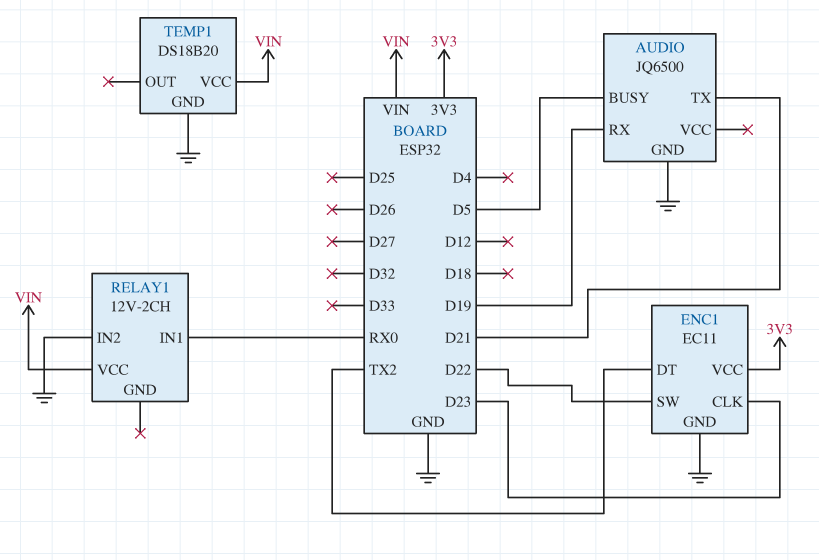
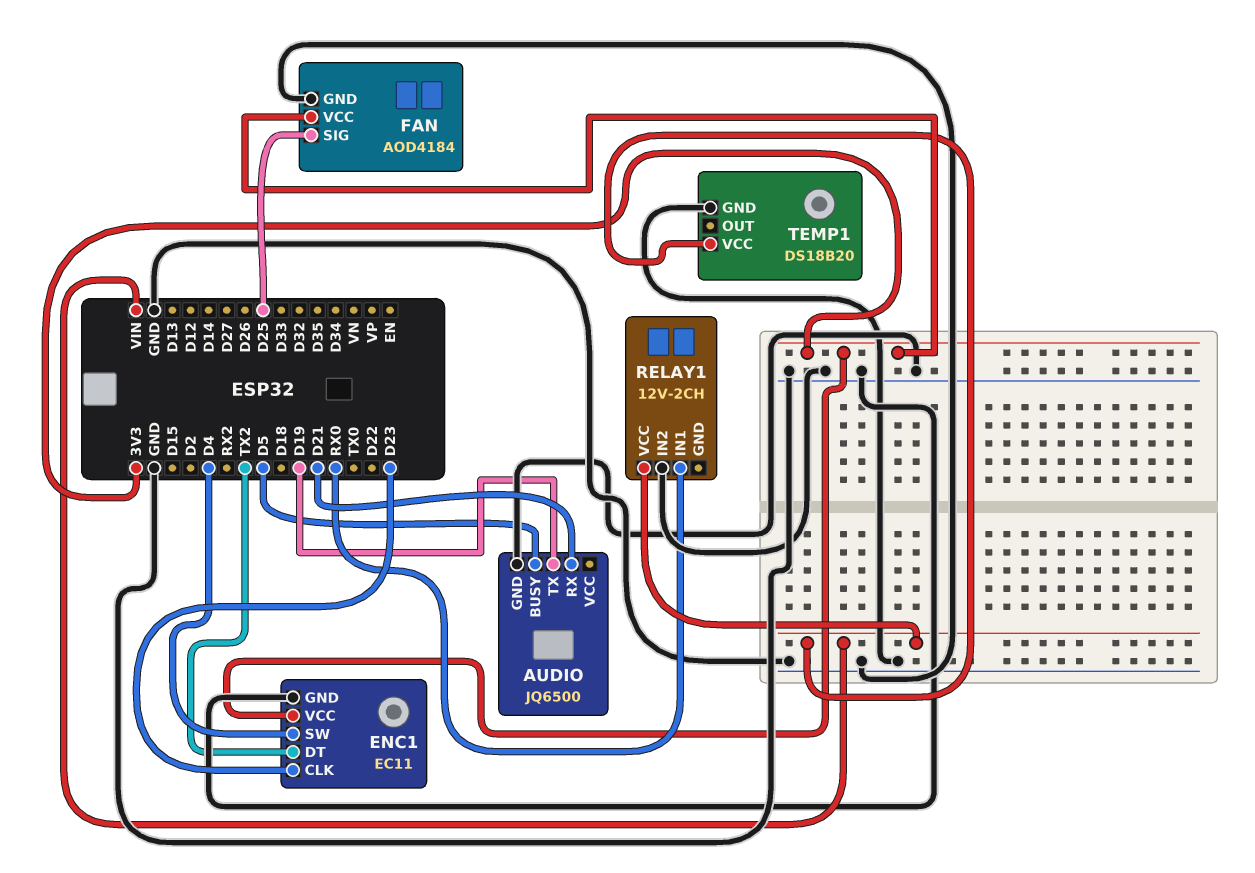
AUDIO pin RX: D19 -> D21
AUDIO pin TX: D21 -> D19
ENC1 pin SW: D22 -> D4
FAN: none -> AOD4184
FAN pin GND: none -> GND
FAN pin SIG: none -> D25
FAN pin VCC: none -> 3V3

